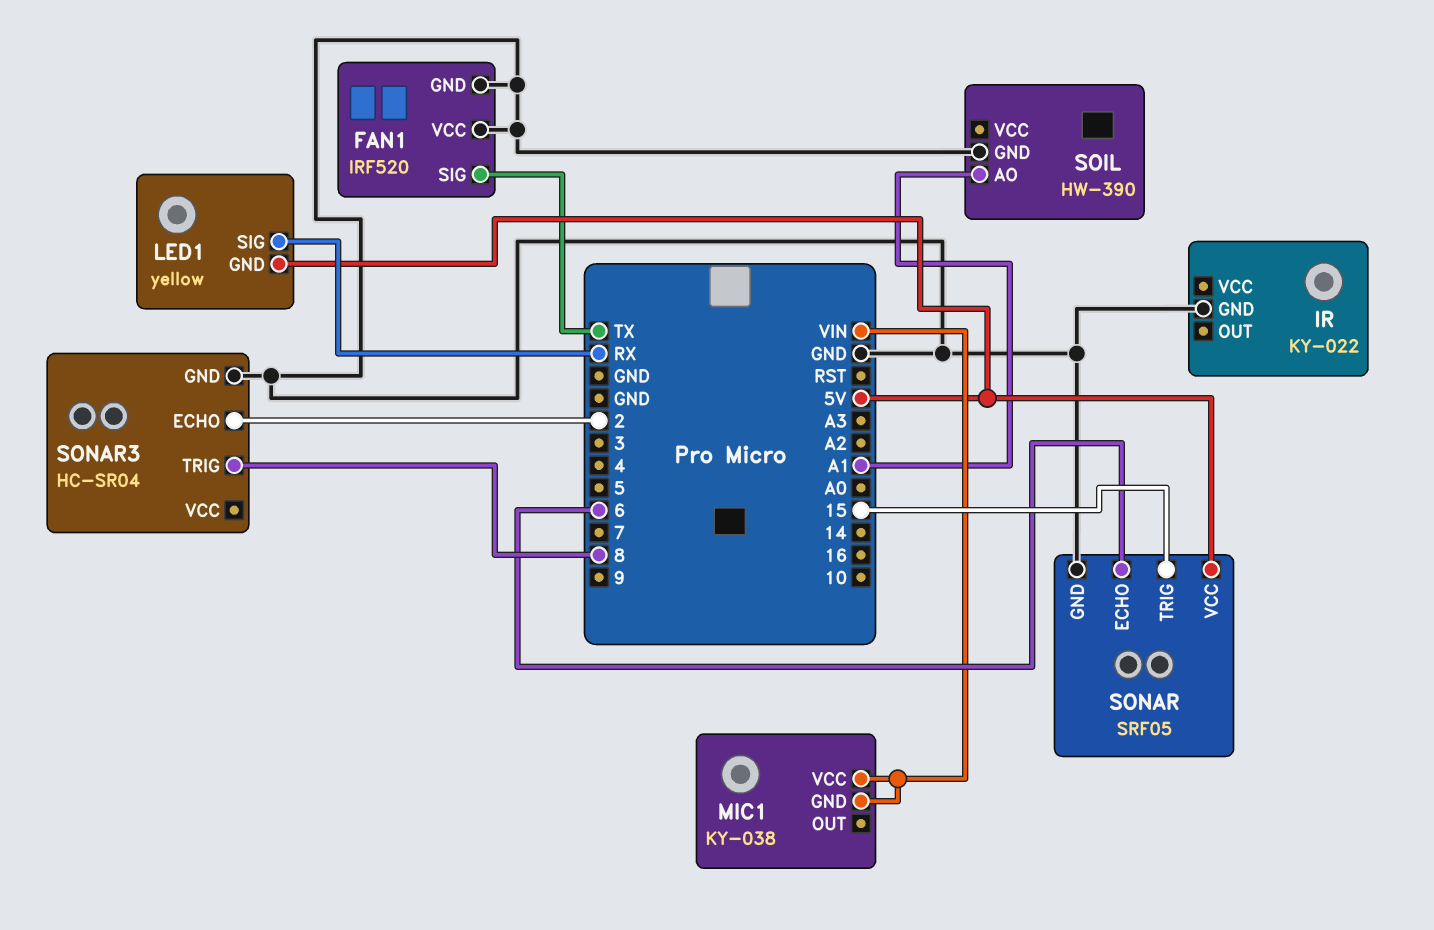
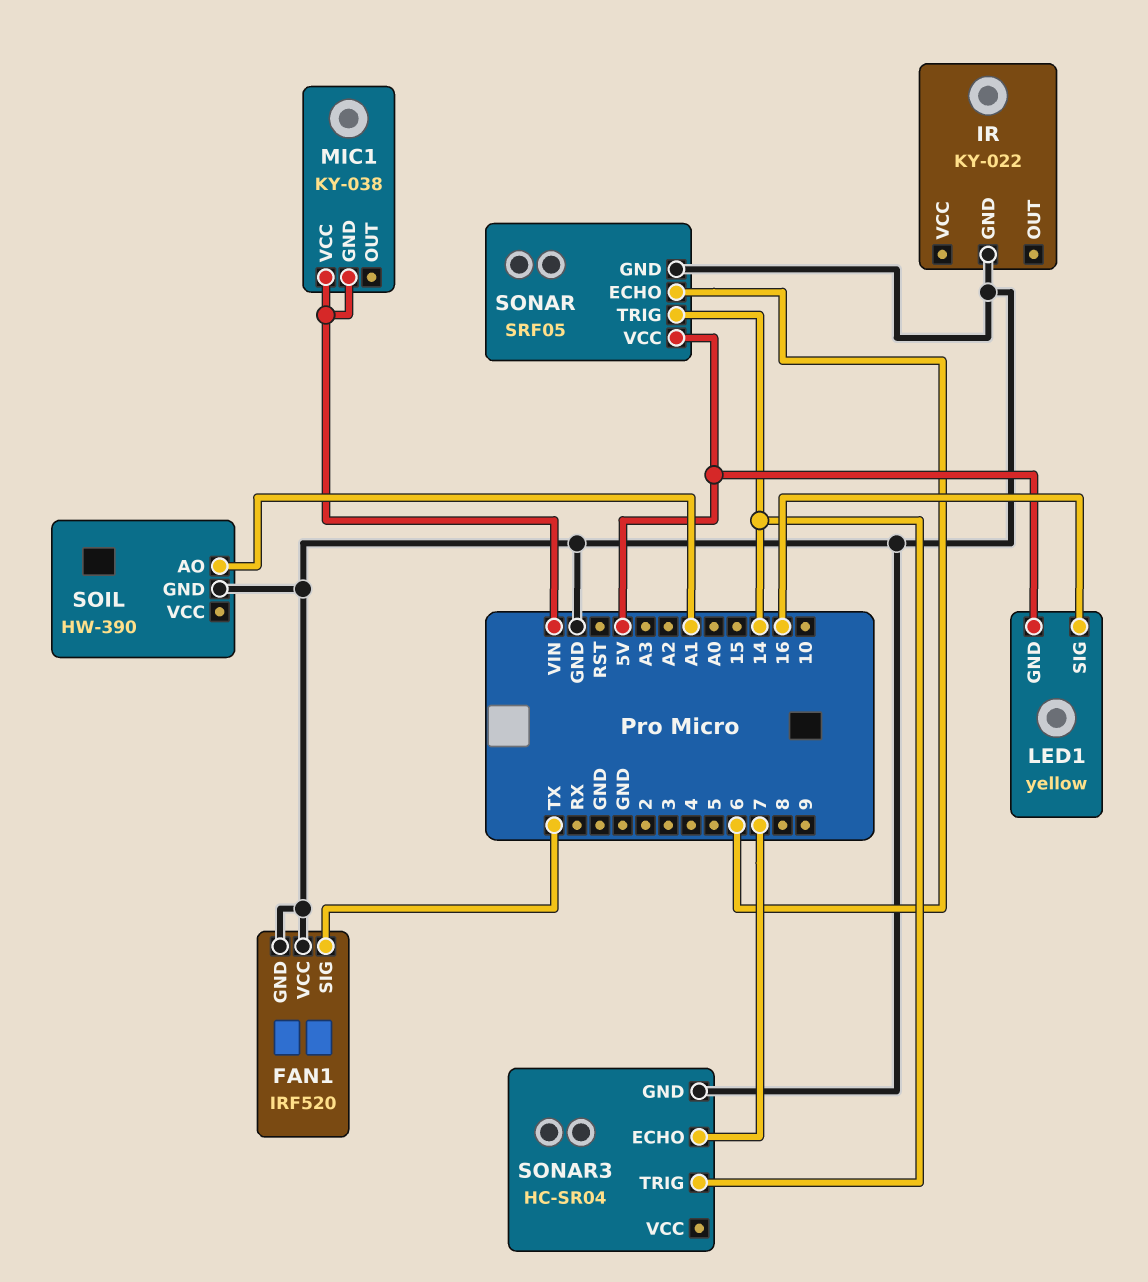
LED1 pin SIG: RX -> 16
SONAR pin TRIG: 15 -> 14
SONAR3 pin ECHO: 2 -> 7
SONAR3 pin TRIG: 8 -> 14

